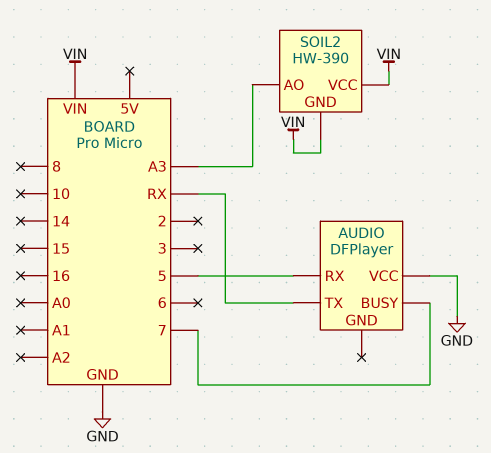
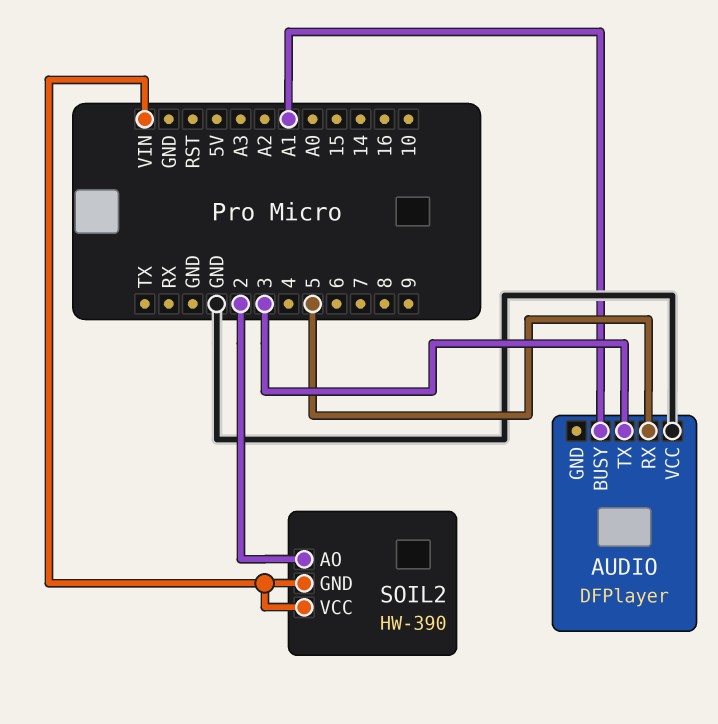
AUDIO pin BUSY: 7 -> A1
AUDIO pin TX: RX -> 3
SOIL2 pin AO: A3 -> 2

